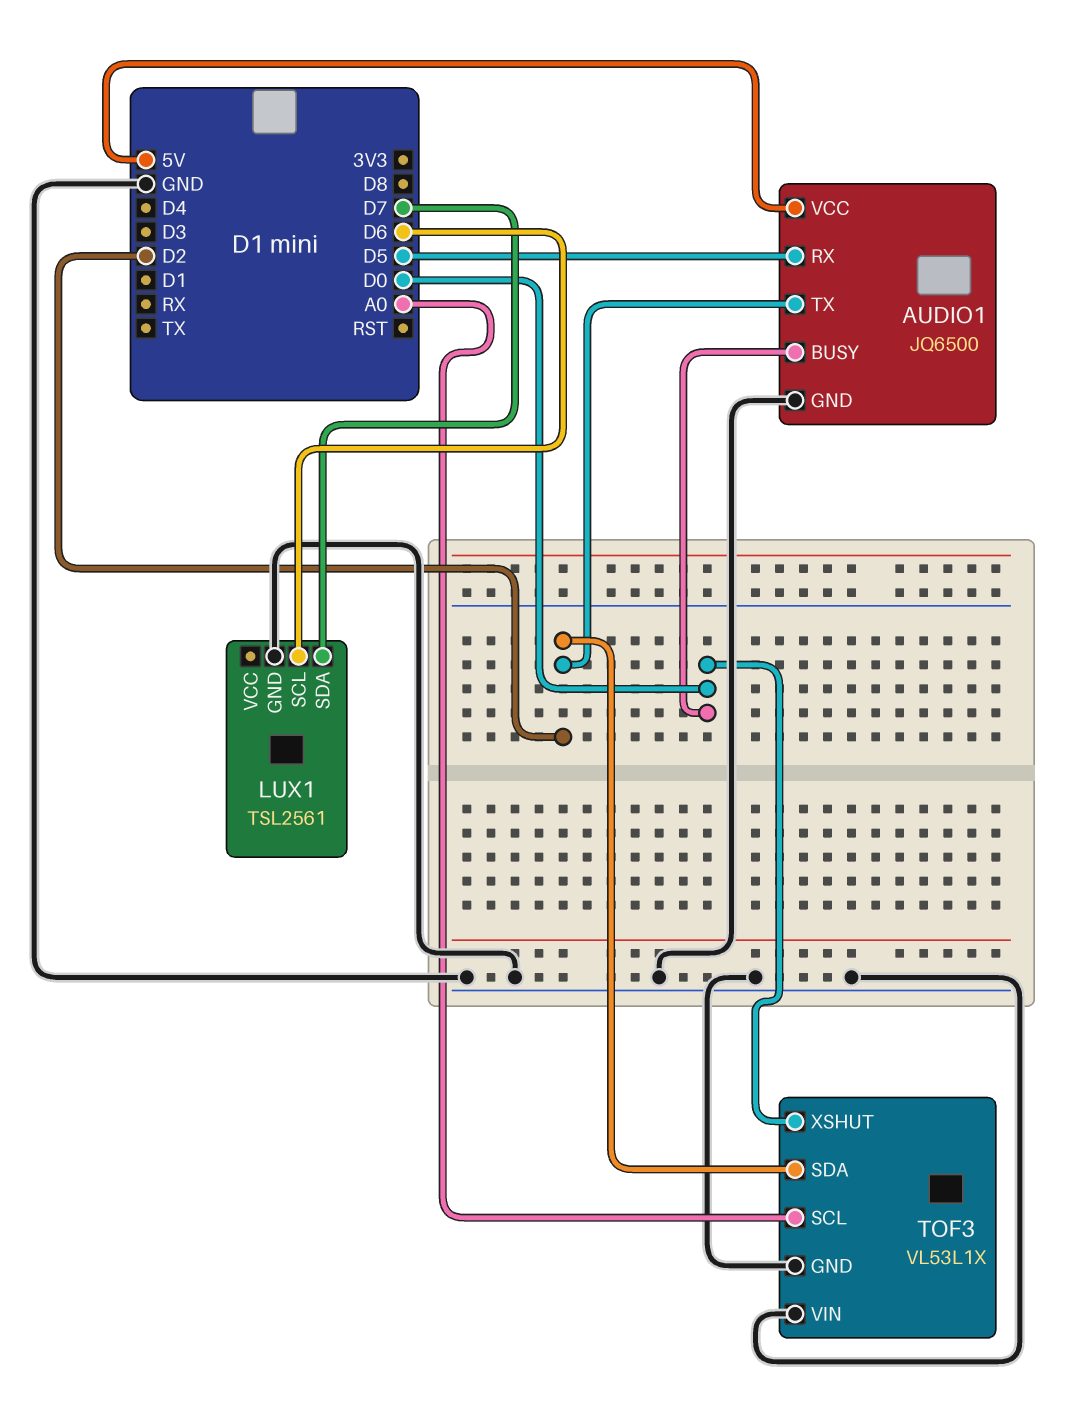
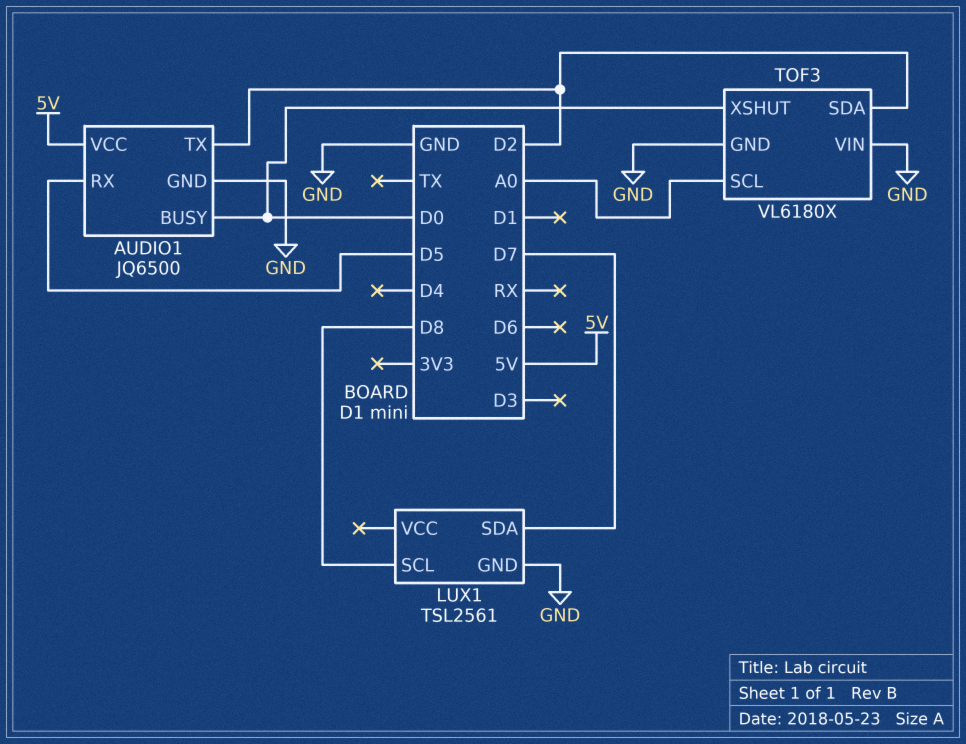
LUX1 pin SCL: D6 -> D8
TOF3: VL53L1X -> VL6180X

